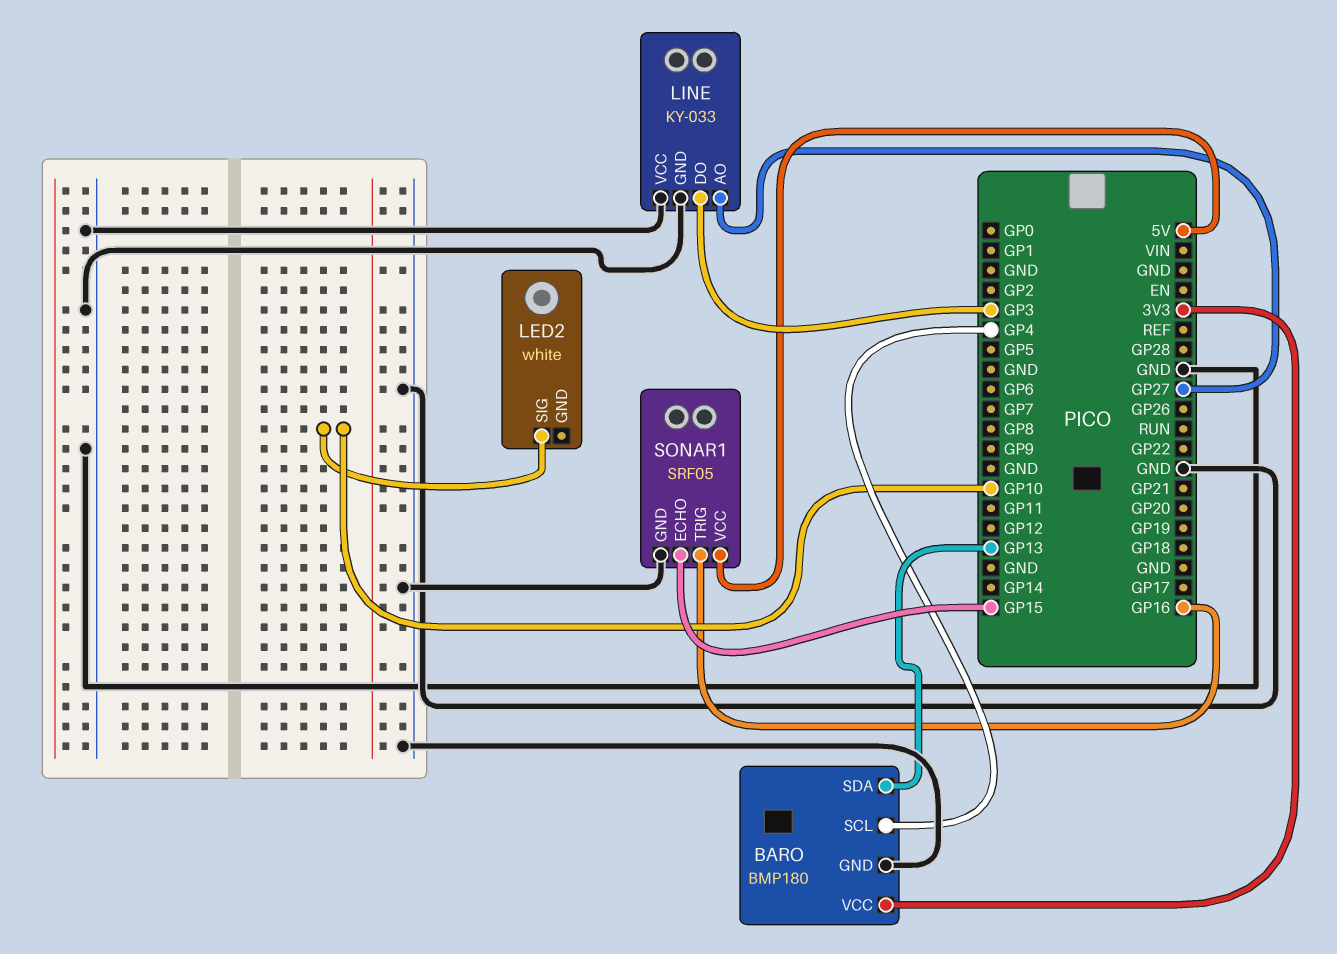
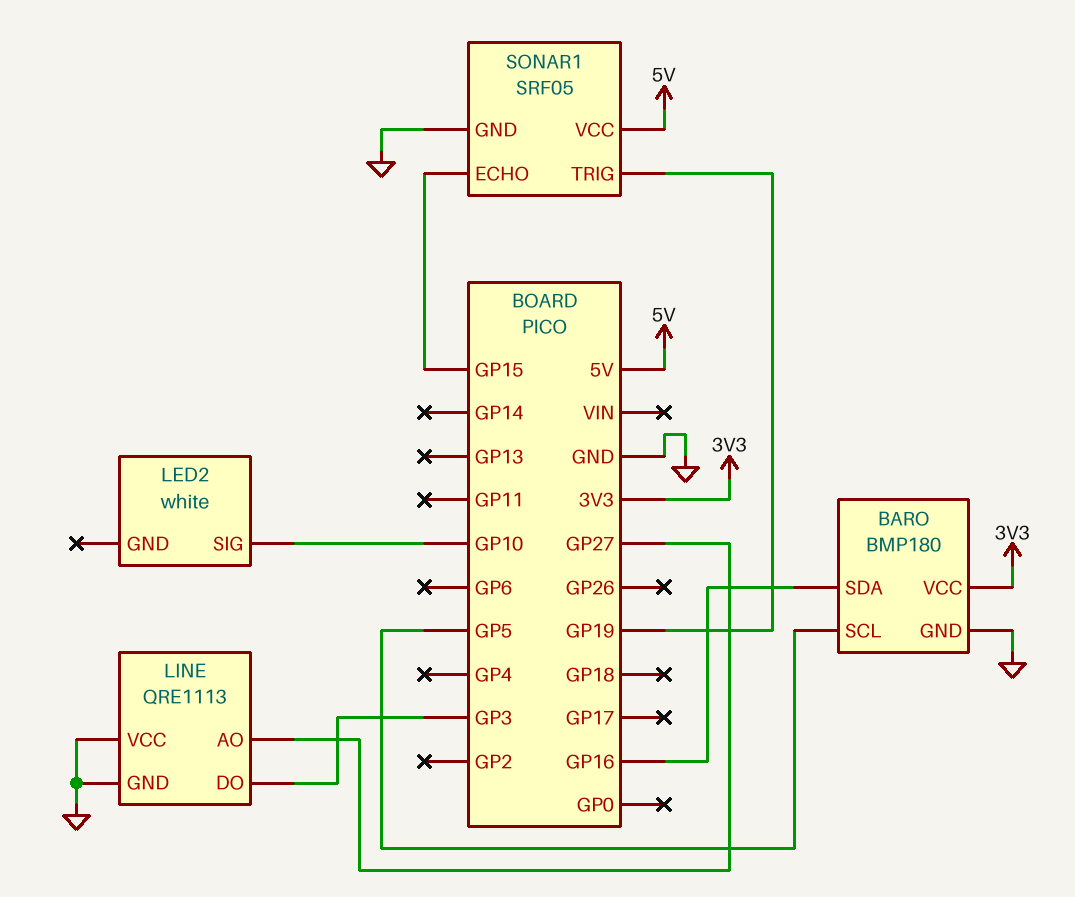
BARO pin SCL: GP4 -> GP5
BARO pin SDA: GP13 -> GP16
LINE: KY-033 -> QRE1113
SONAR1 pin TRIG: GP16 -> GP19

